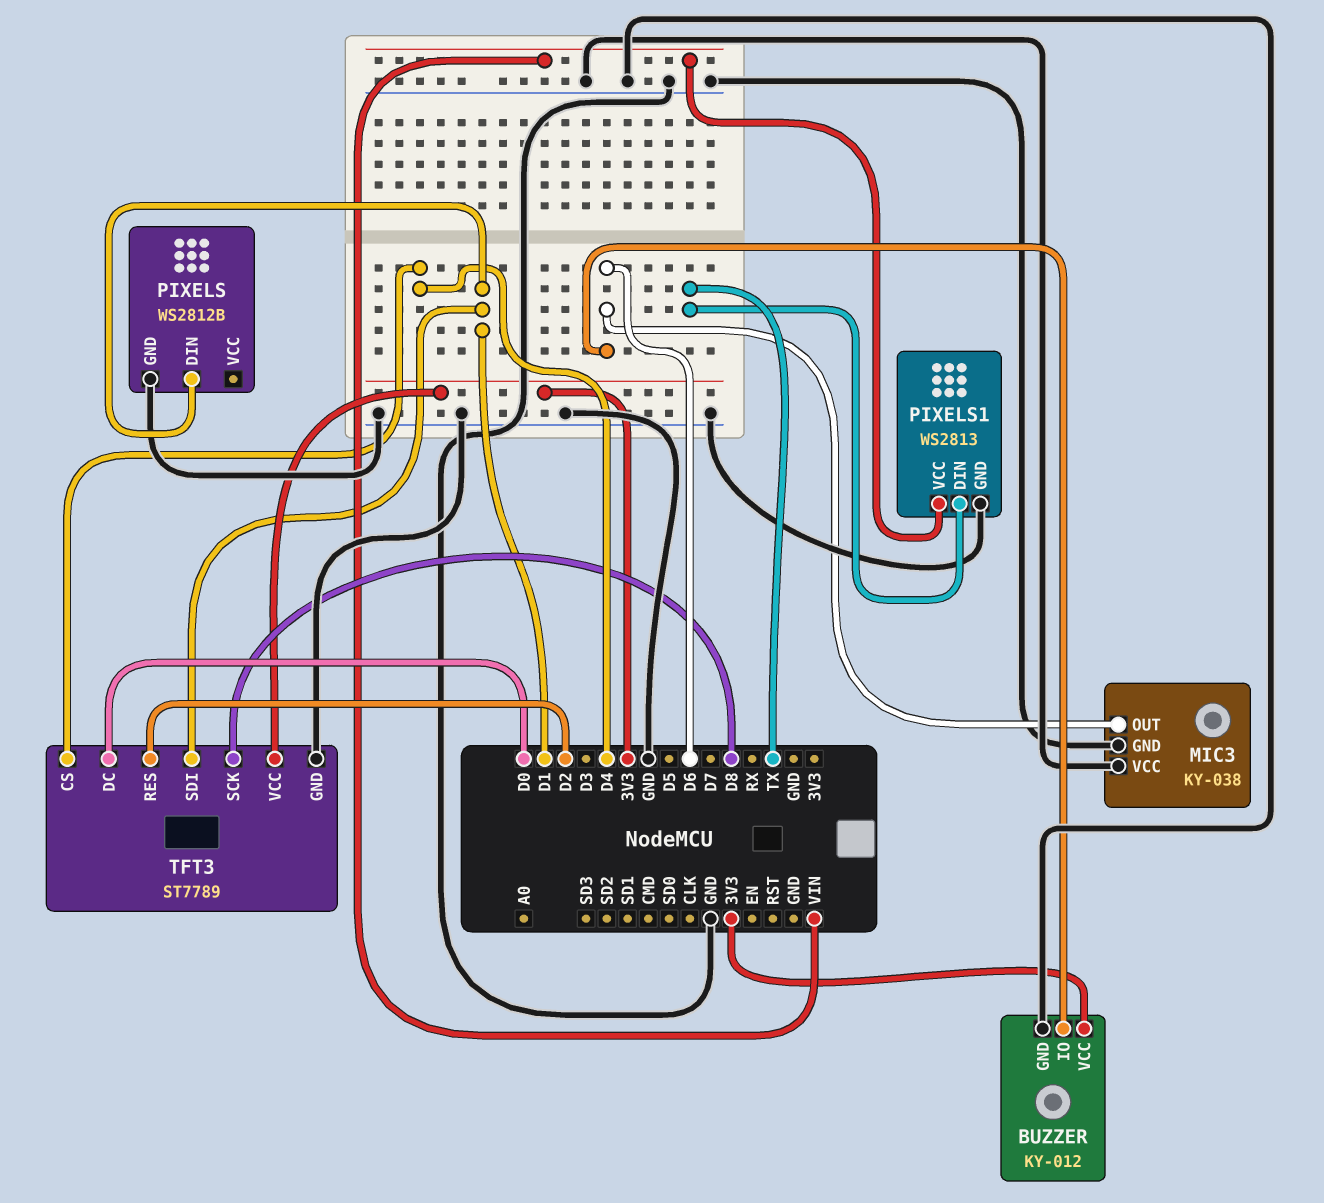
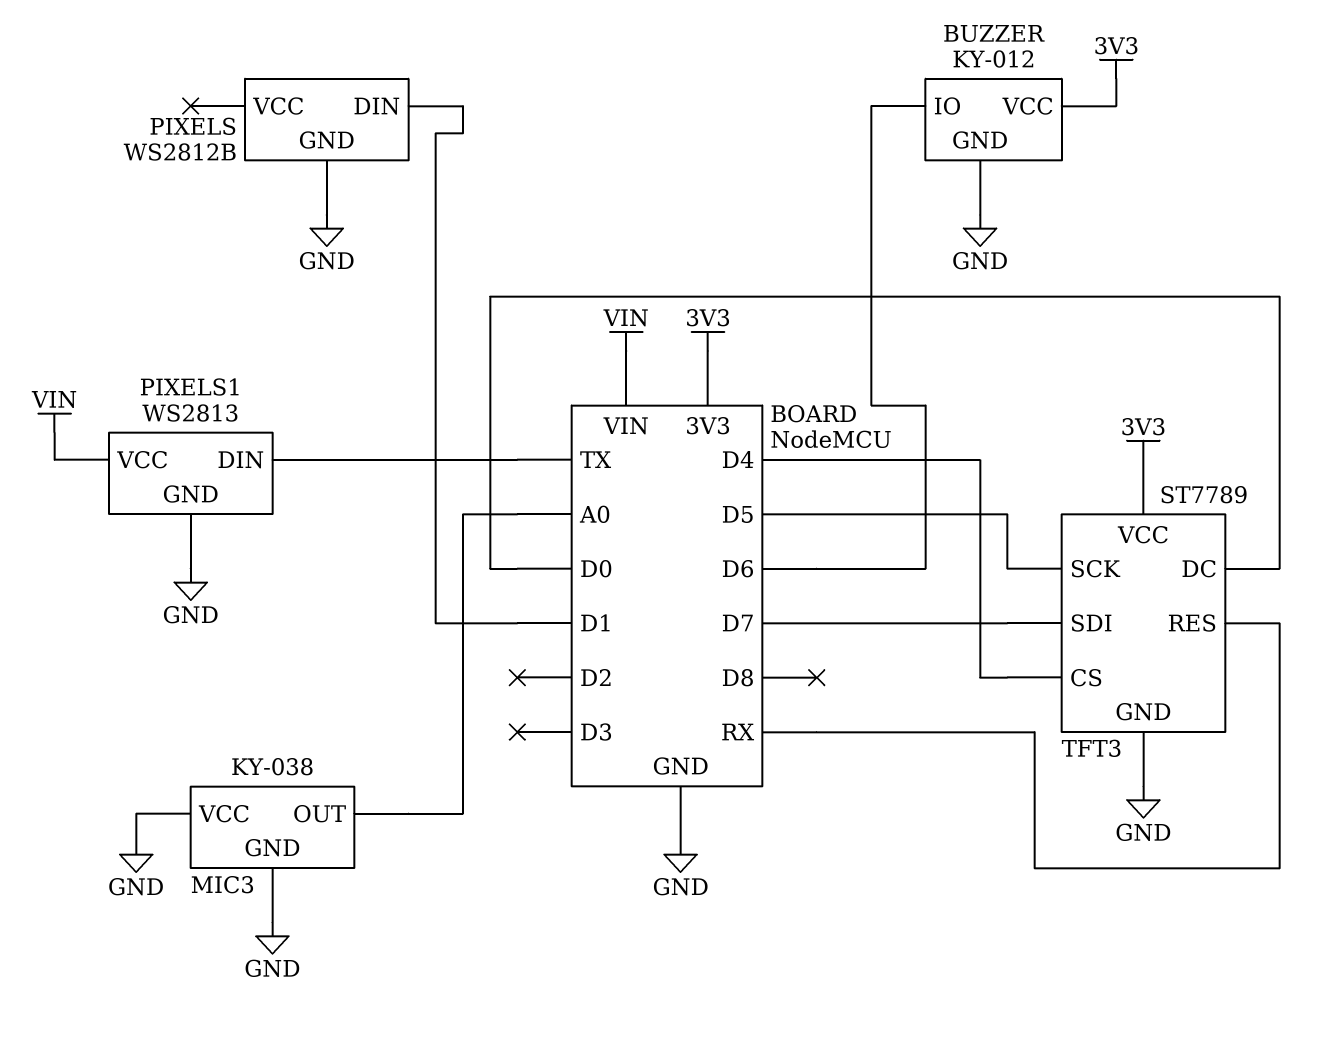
MIC3 pin OUT: D6 -> A0
TFT3 pin RES: D2 -> RX
TFT3 pin SCK: D8 -> D5
TFT3 pin SDI: D1 -> D7

